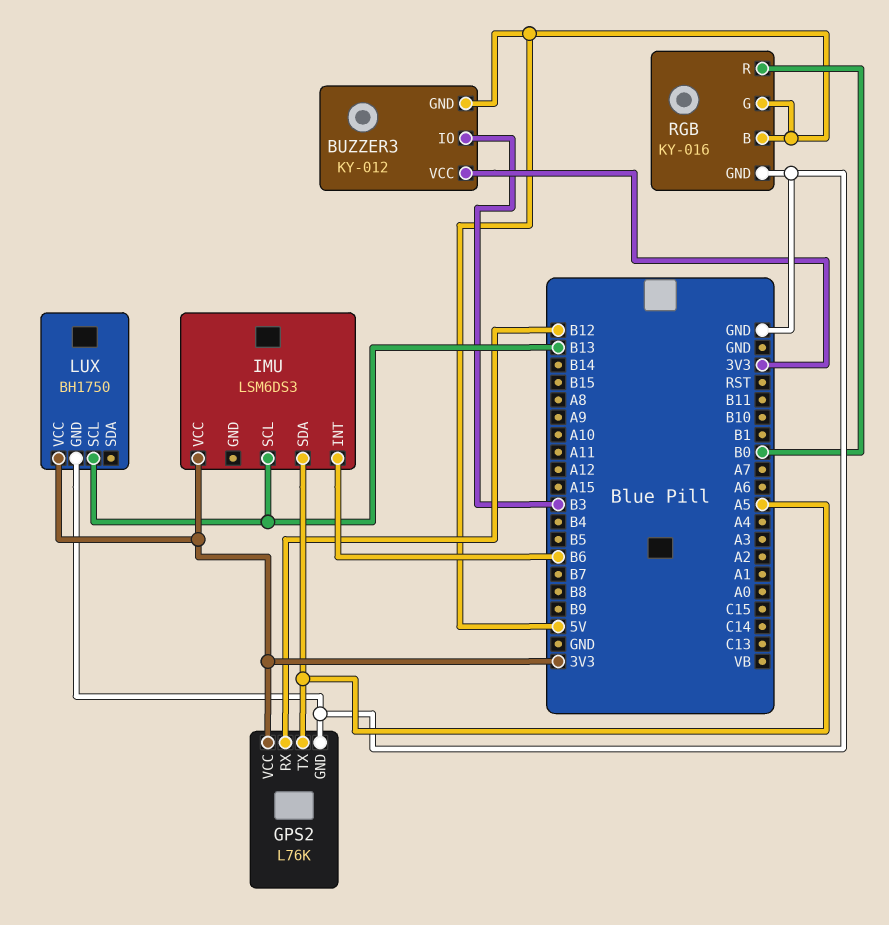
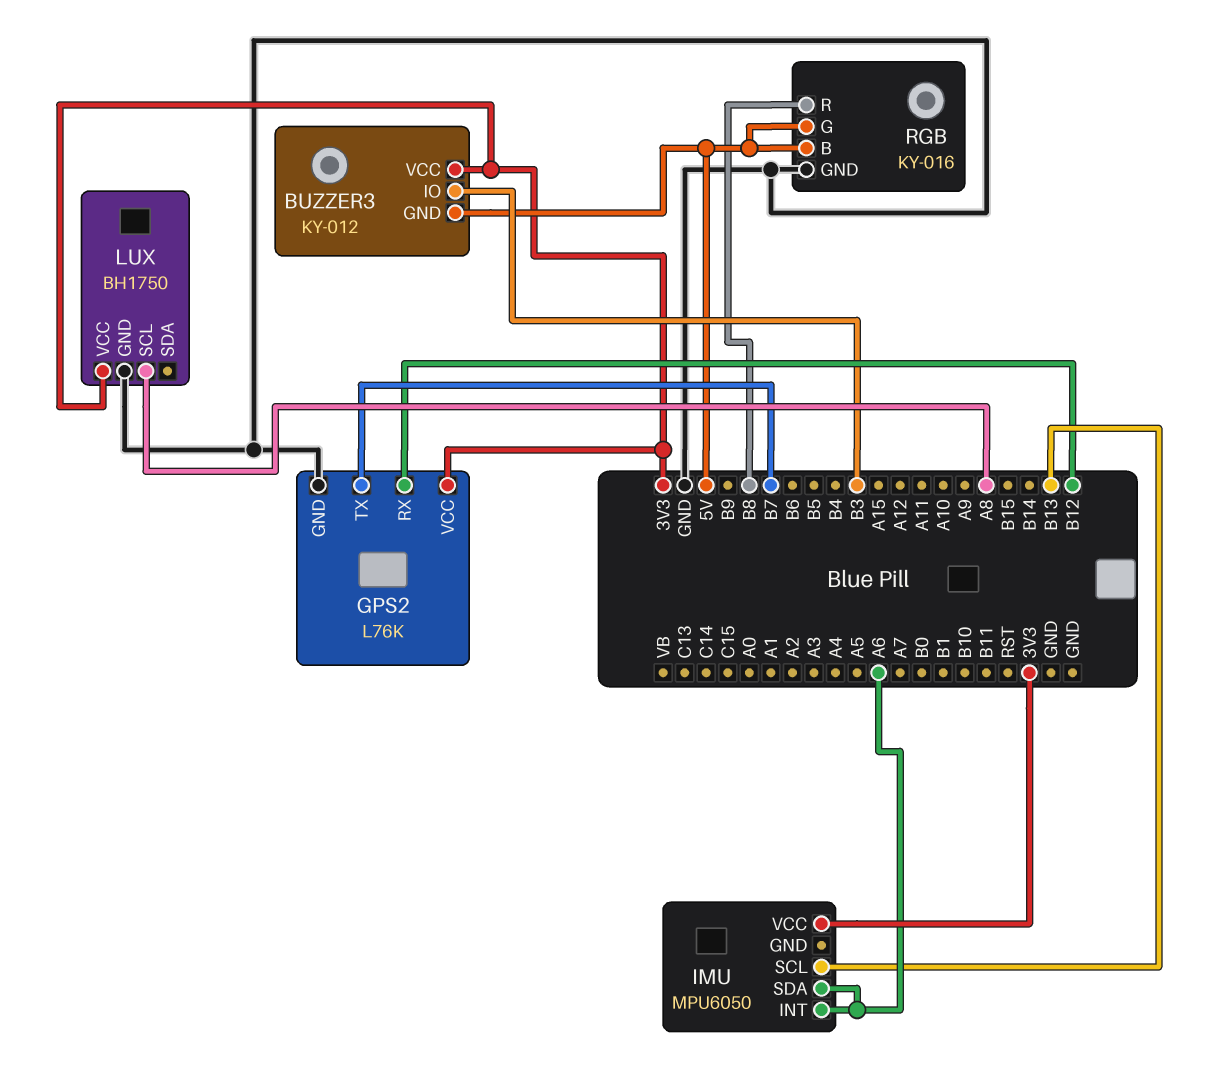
GPS2 pin TX: A5 -> B7
IMU: LSM6DS3 -> MPU6050
IMU pin INT: B6 -> A6
IMU pin SDA: A5 -> A6
LUX pin SCL: B13 -> A8
RGB pin R: B0 -> B8

